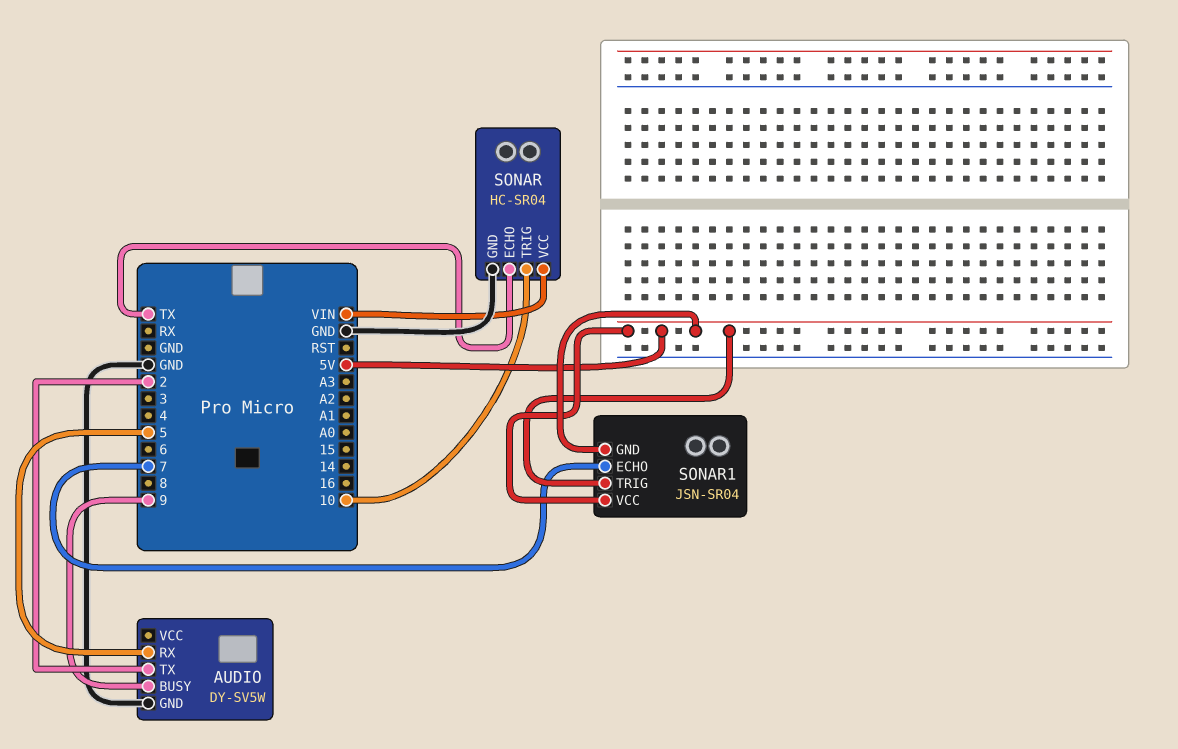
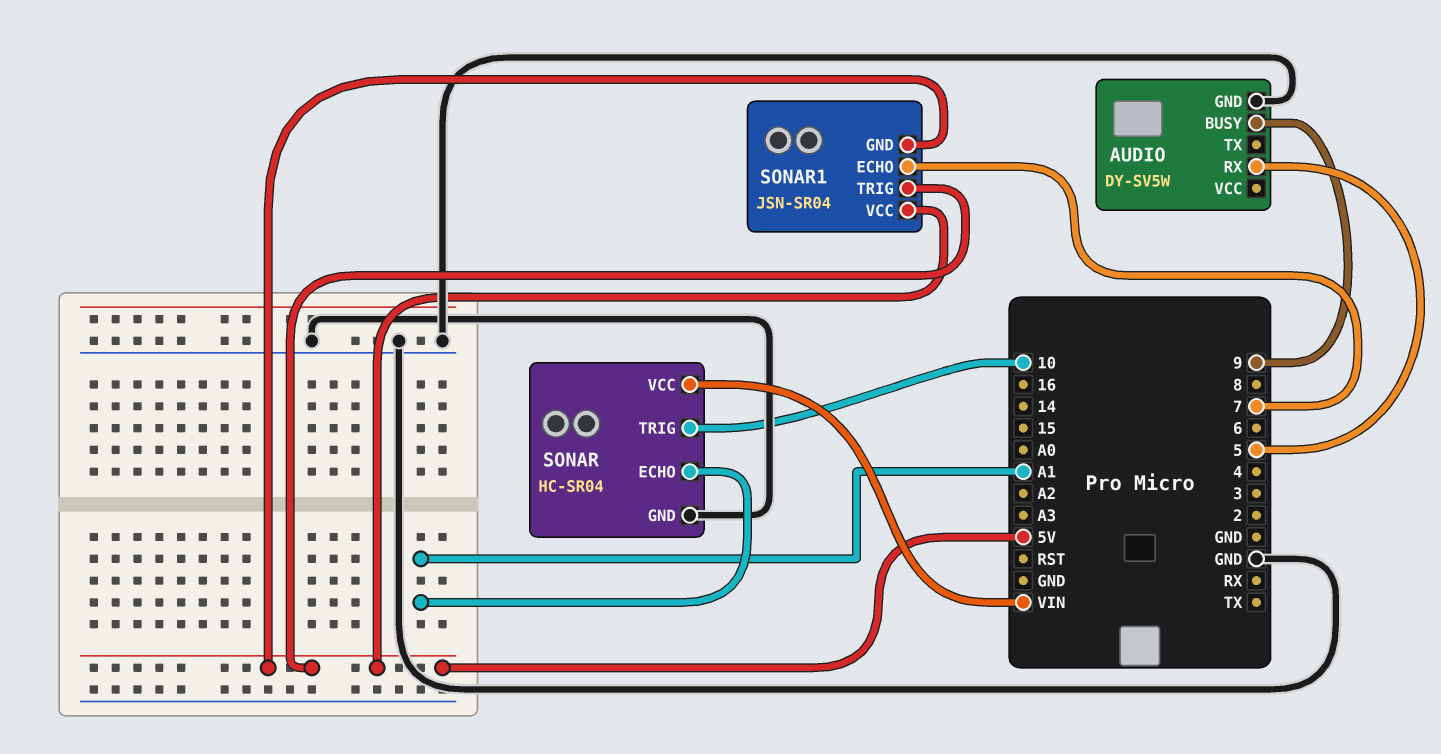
AUDIO pin TX: 2 -> none
SONAR pin ECHO: TX -> A1

